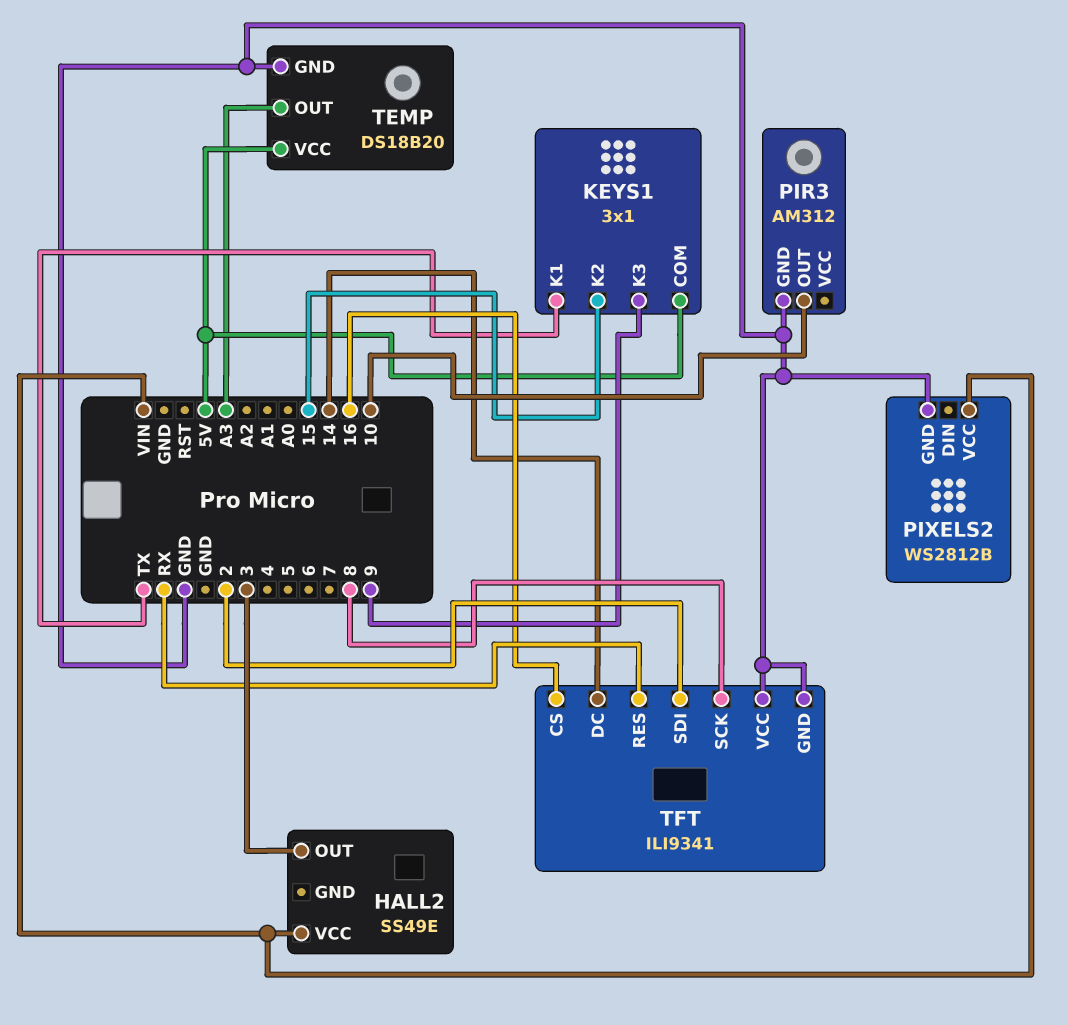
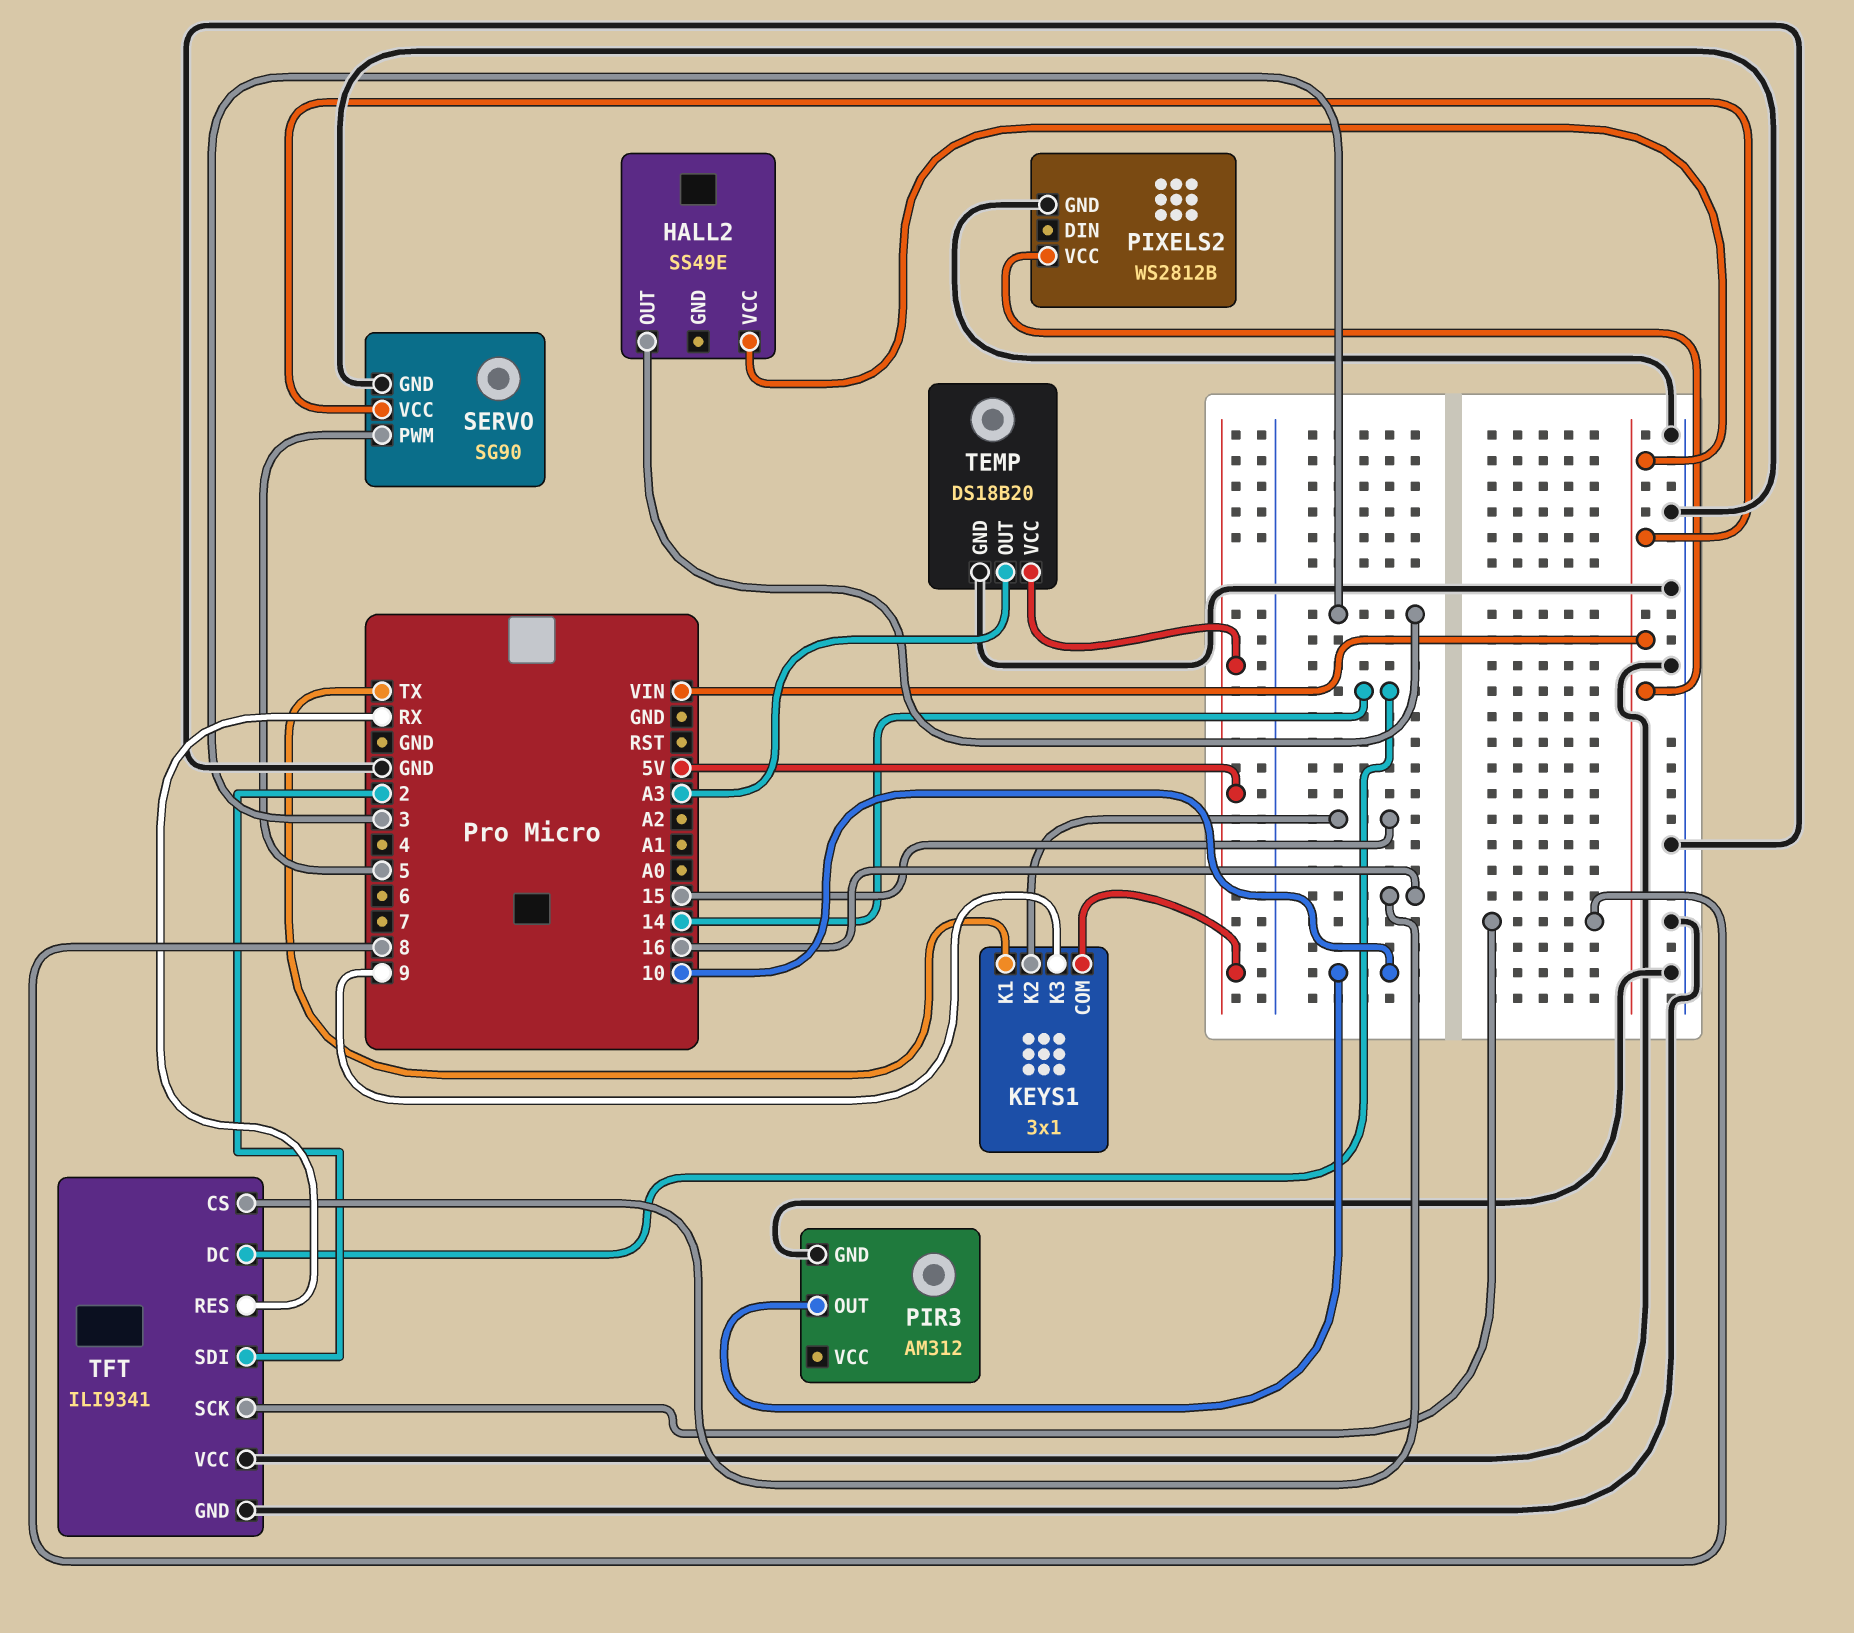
SERVO: none -> SG90
SERVO pin GND: none -> GND
SERVO pin PWM: none -> 5
SERVO pin VCC: none -> VIN

